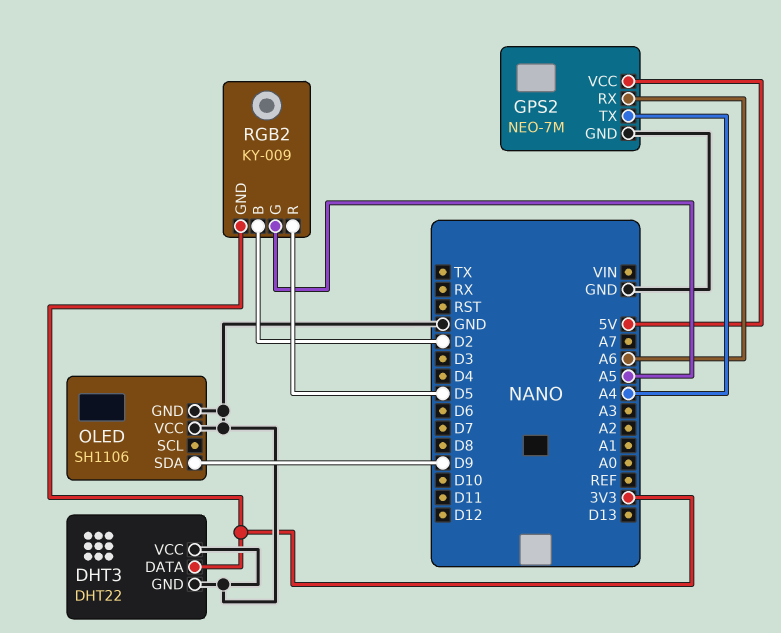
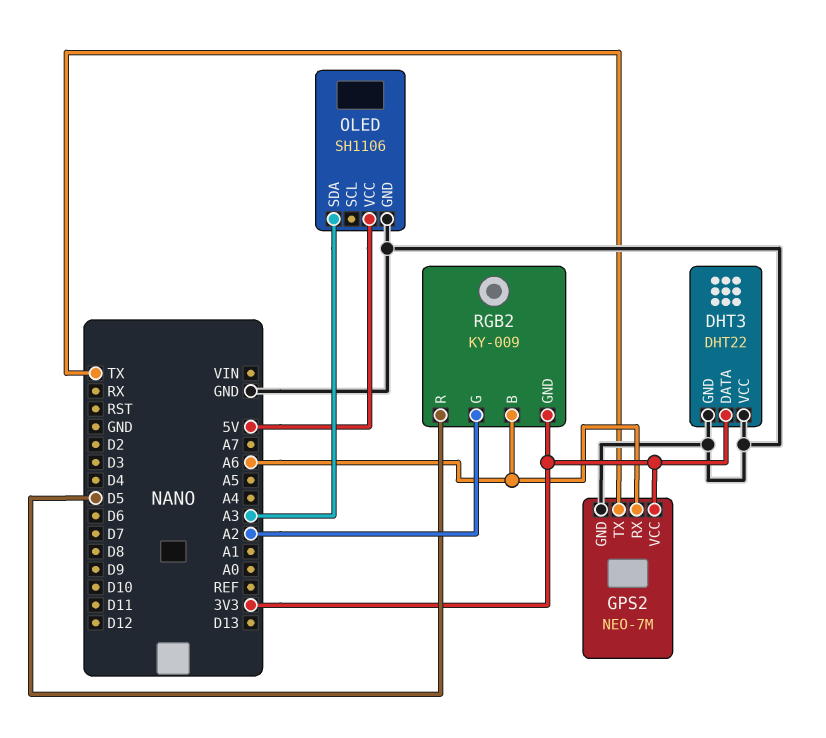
GPS2 pin TX: A4 -> TX
GPS2 pin VCC: 5V -> 3V3
OLED pin SDA: D9 -> A3
OLED pin VCC: GND -> 5V
RGB2 pin B: D2 -> A6
RGB2 pin G: A5 -> A2

